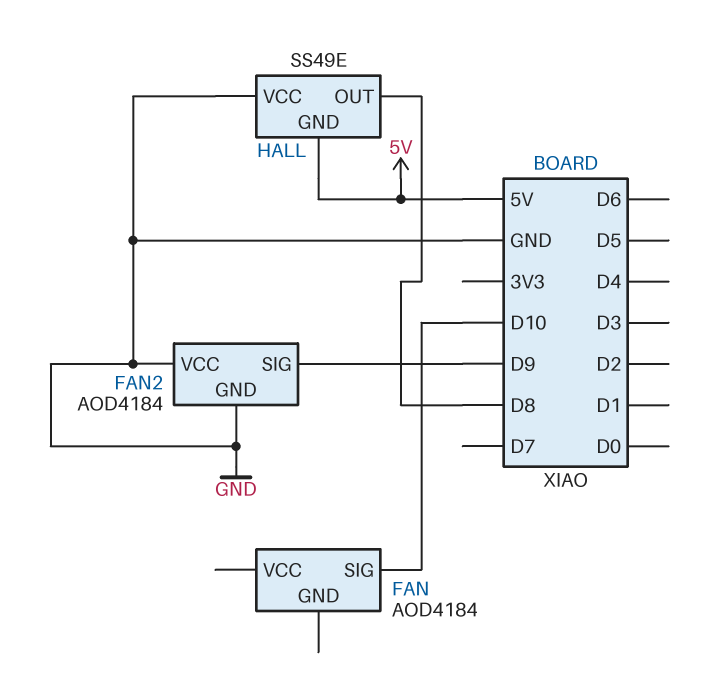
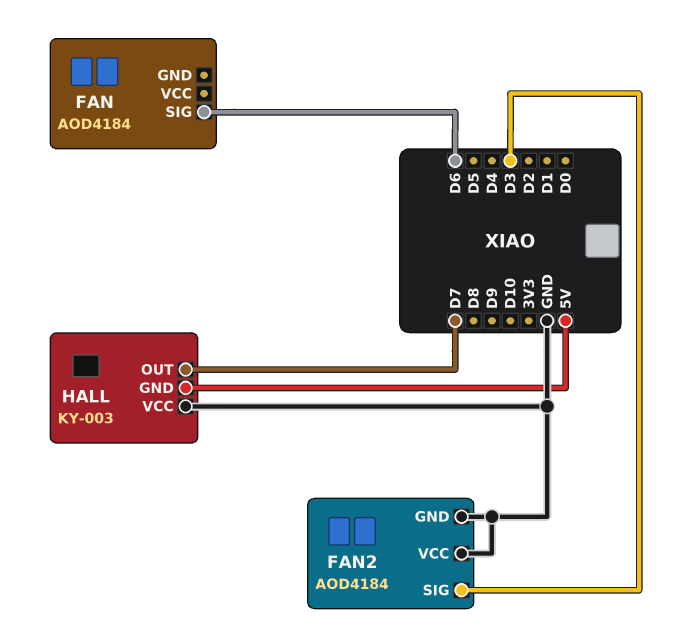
FAN pin SIG: D10 -> D6
FAN2 pin SIG: D9 -> D3
HALL: SS49E -> KY-003
HALL pin OUT: D8 -> D7

